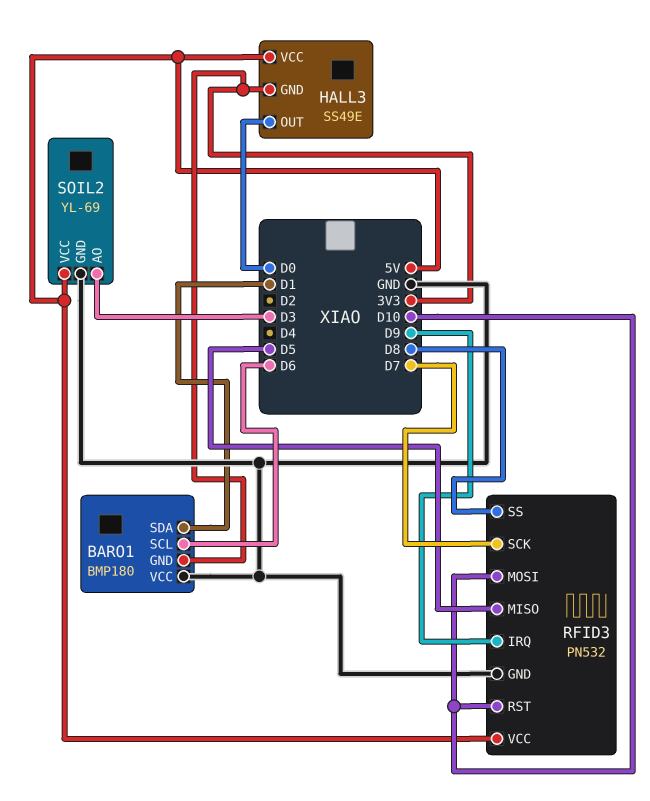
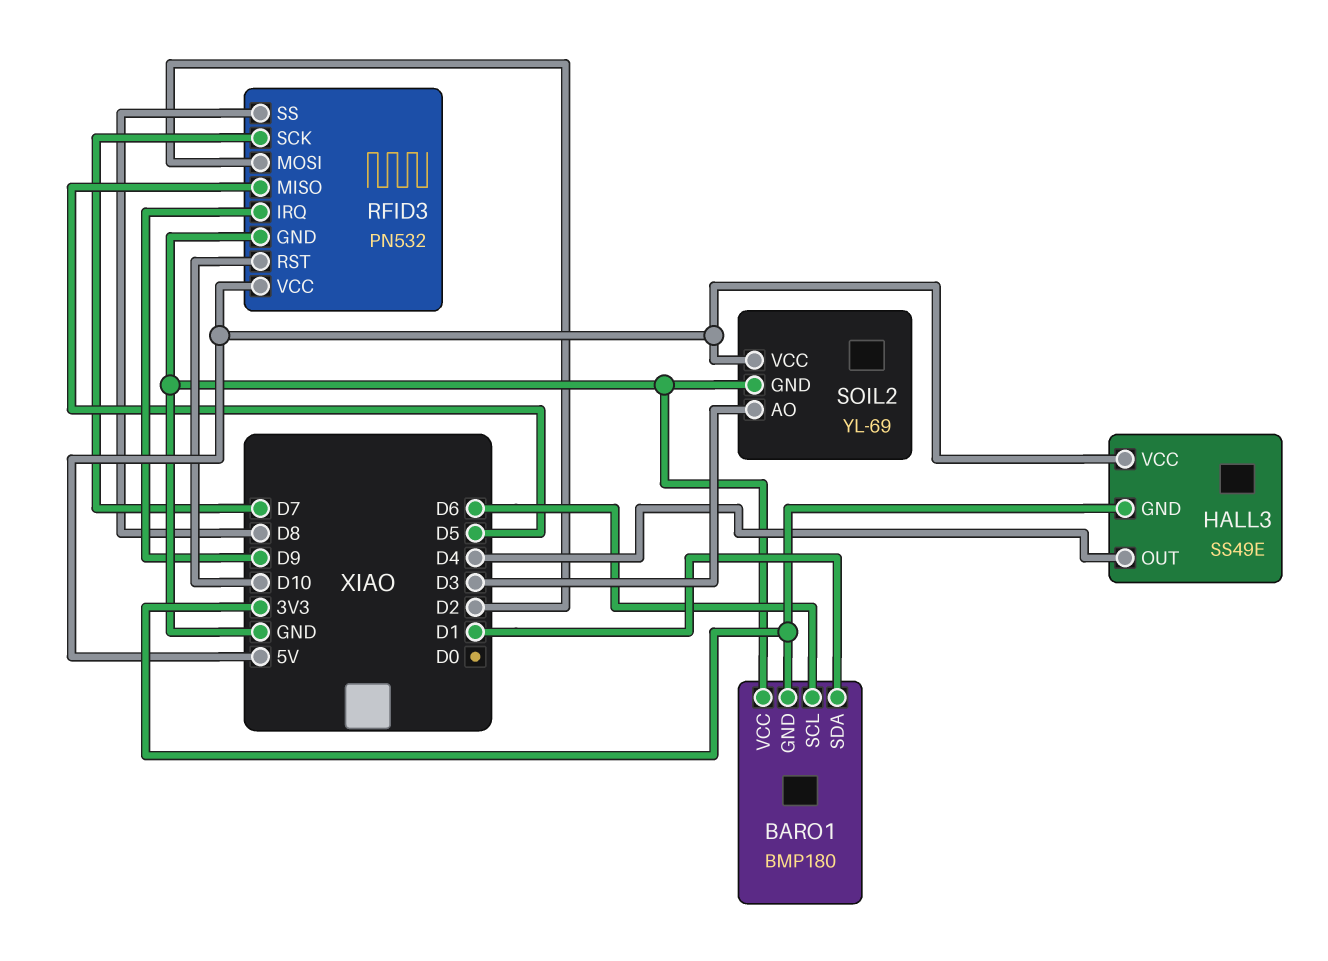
HALL3 pin OUT: D0 -> D4
RFID3 pin MOSI: D10 -> D2

